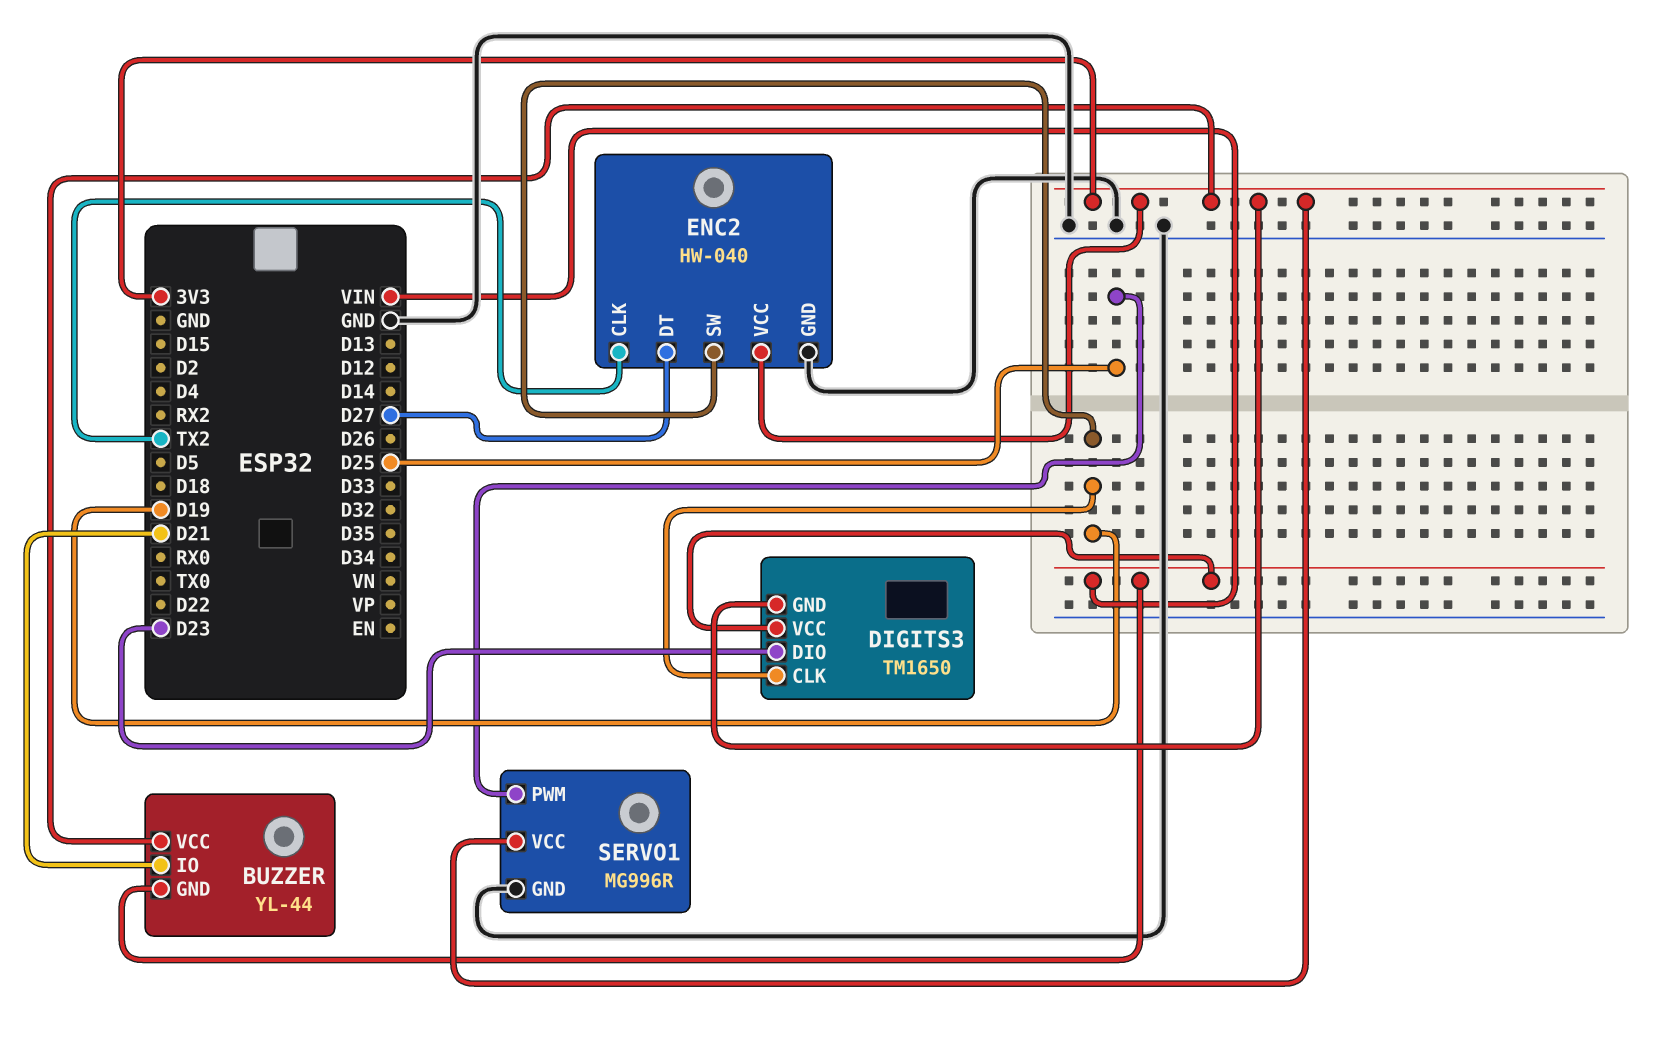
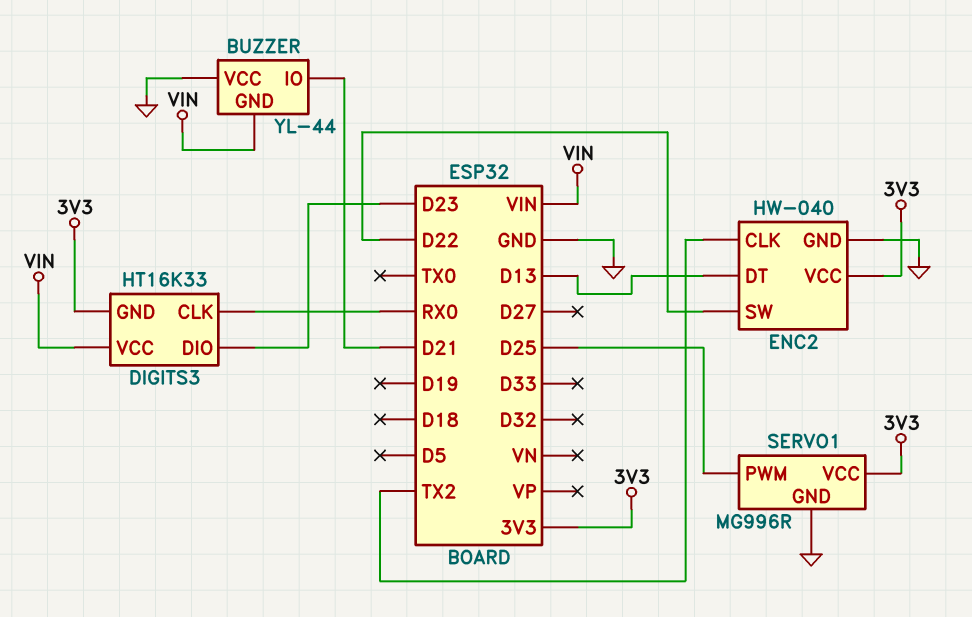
BUZZER pin VCC: 3V3 -> GND
DIGITS3: TM1650 -> HT16K33
DIGITS3 pin CLK: D19 -> RX0
ENC2 pin DT: D27 -> D13
ENC2 pin SW: D19 -> D22

